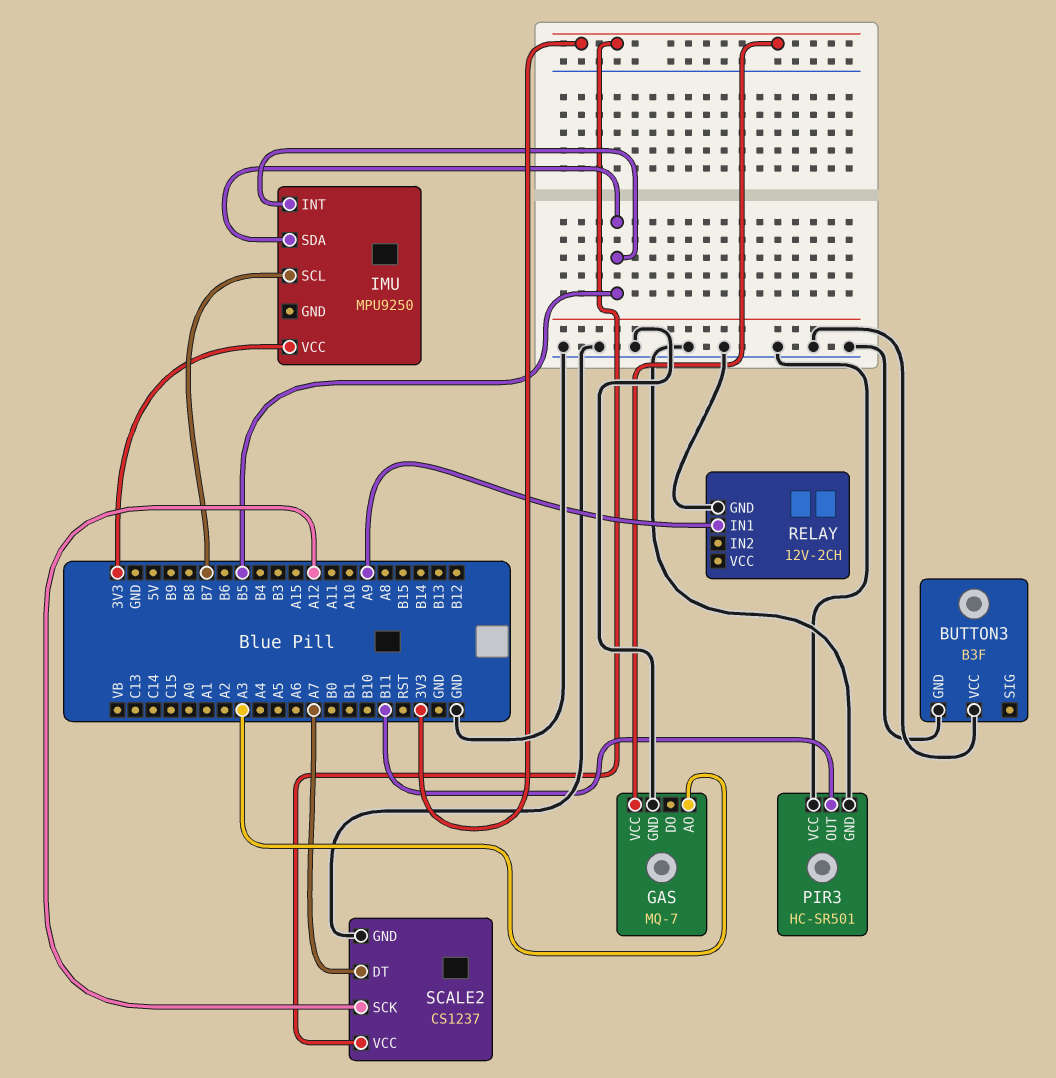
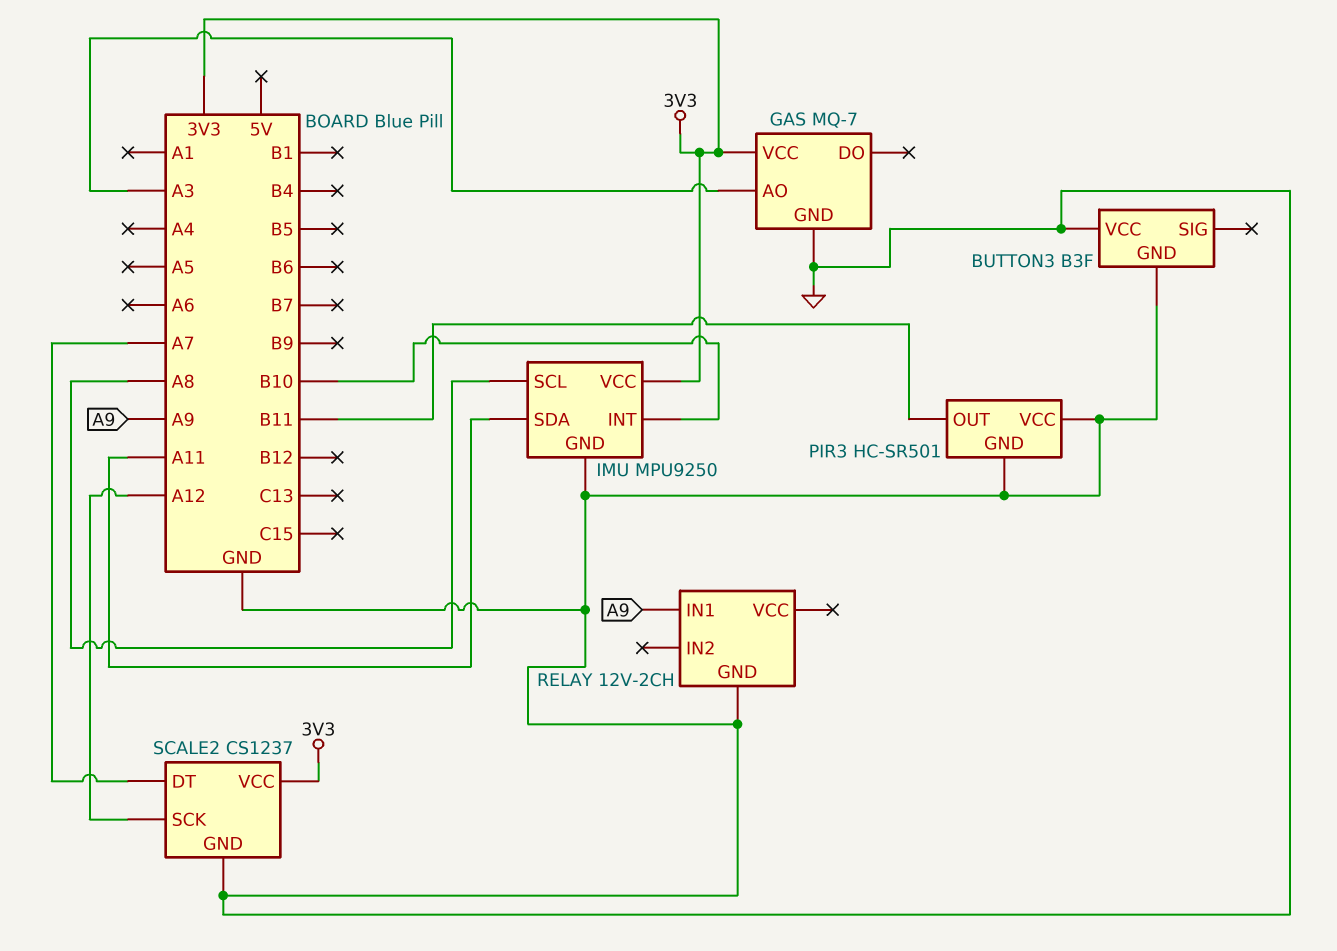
IMU pin GND: none -> GND
IMU pin INT: B5 -> B10
IMU pin SCL: B7 -> A8
IMU pin SDA: B5 -> A11

